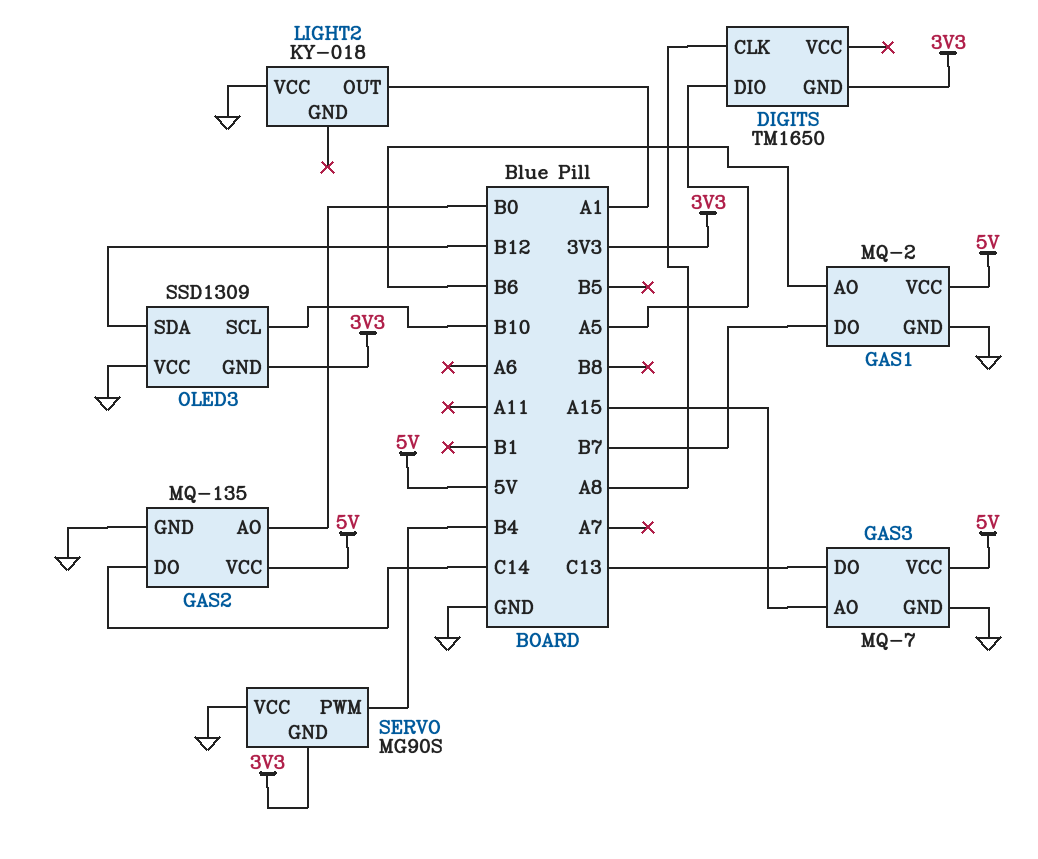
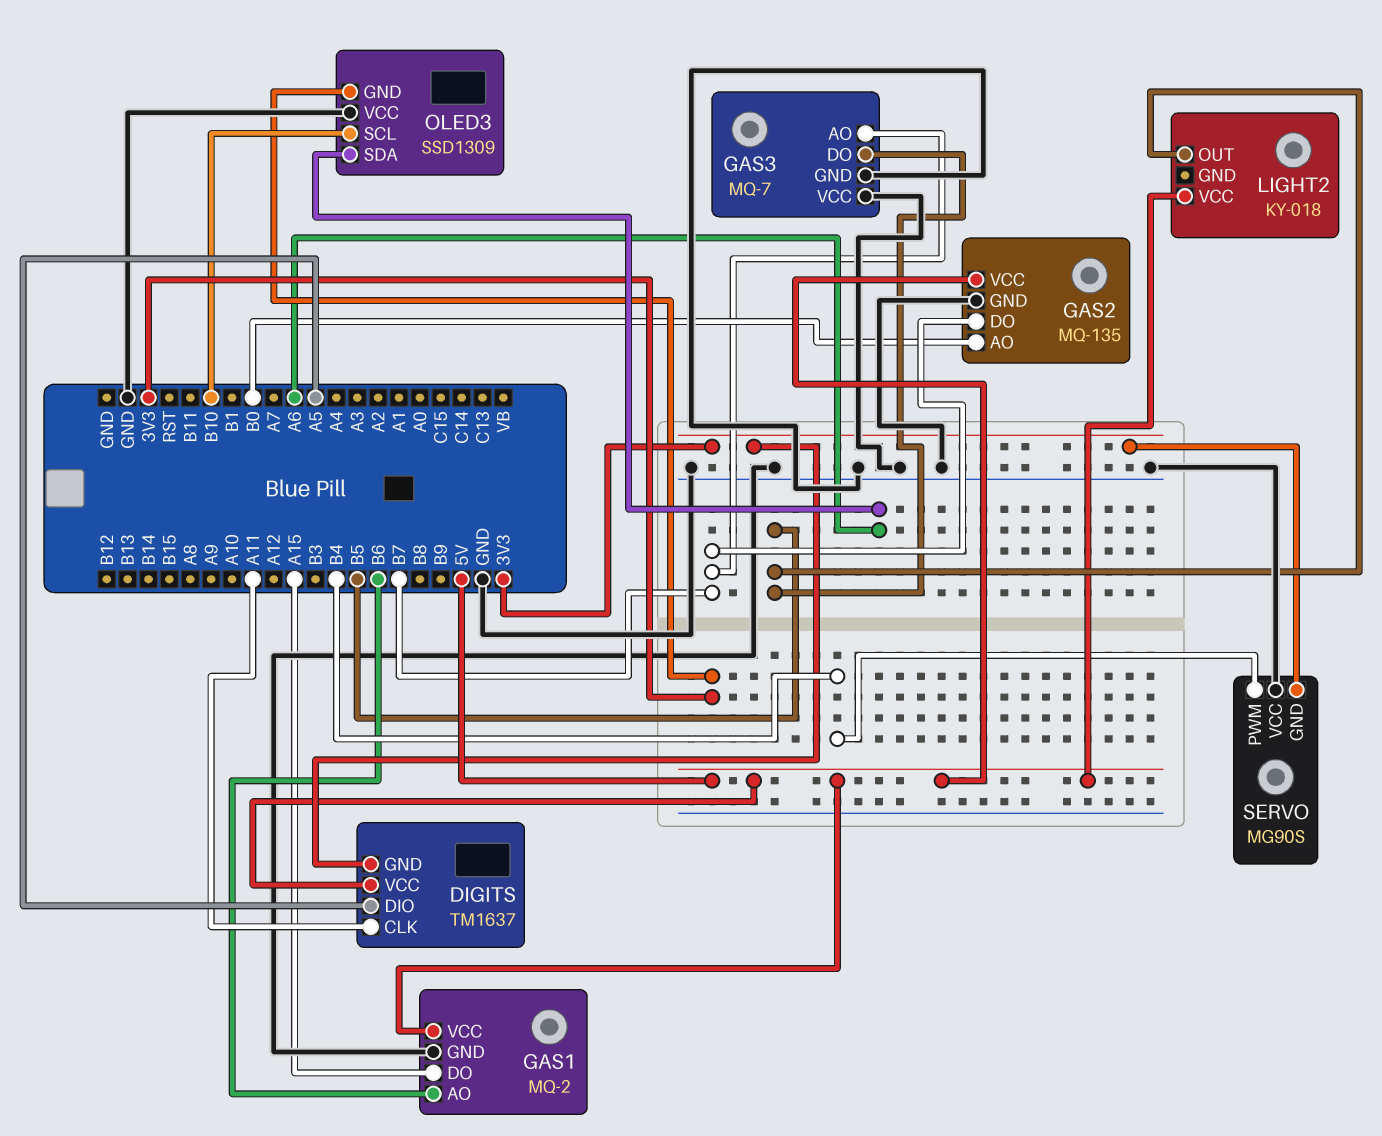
DIGITS: TM1650 -> TM1637
DIGITS pin CLK: A8 -> A11
DIGITS pin VCC: none -> 5V
GAS1 pin DO: B7 -> A15
GAS2 pin DO: C14 -> B7
GAS3 pin AO: A15 -> B7
GAS3 pin DO: C13 -> B5
GAS3 pin VCC: 5V -> GND
LIGHT2 pin OUT: A1 -> B5
LIGHT2 pin VCC: GND -> 5V
OLED3 pin SDA: B12 -> A6

